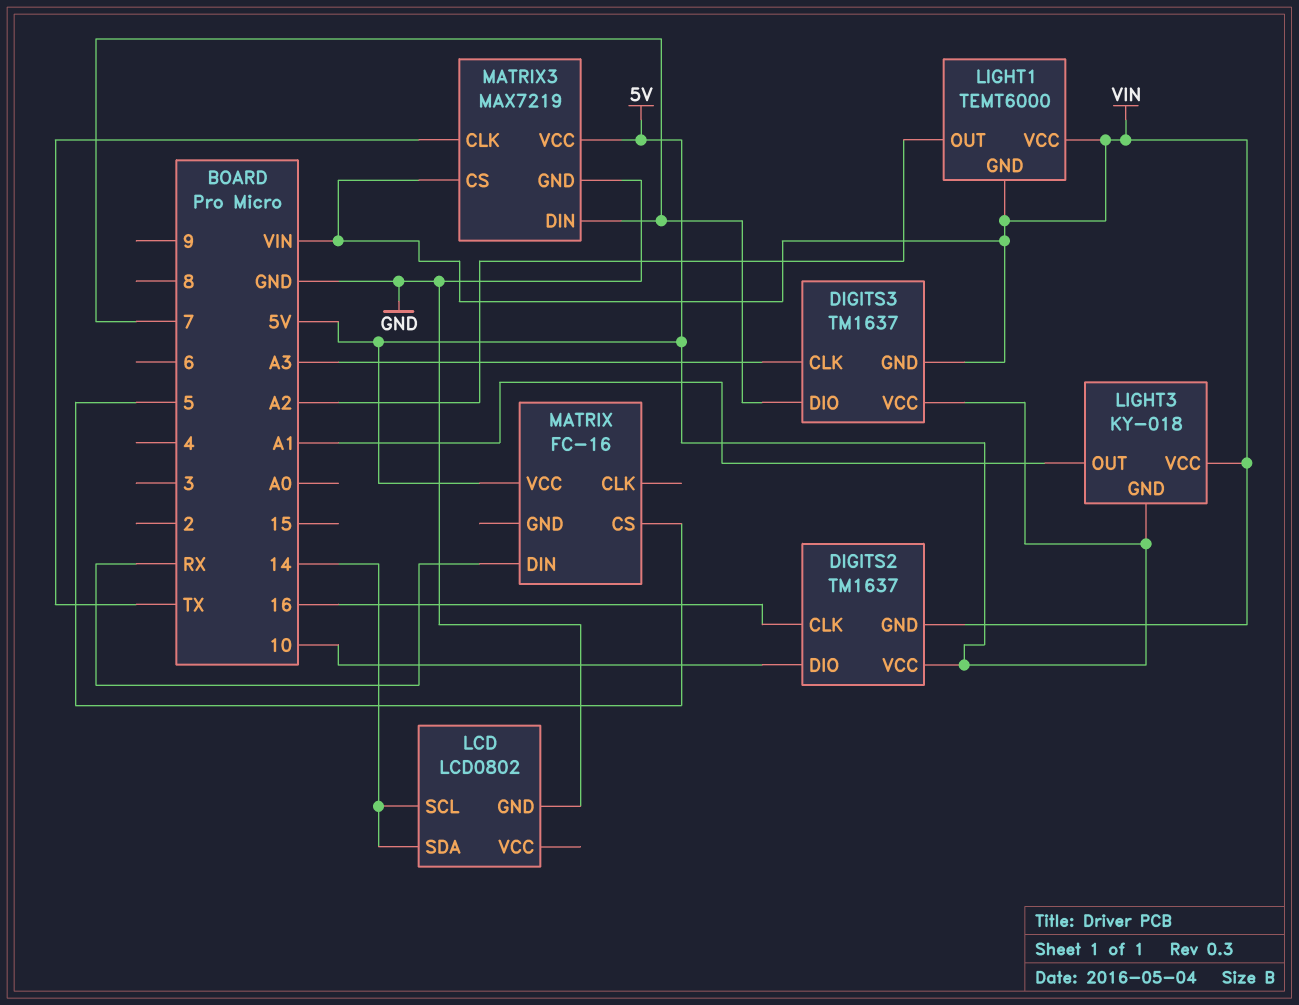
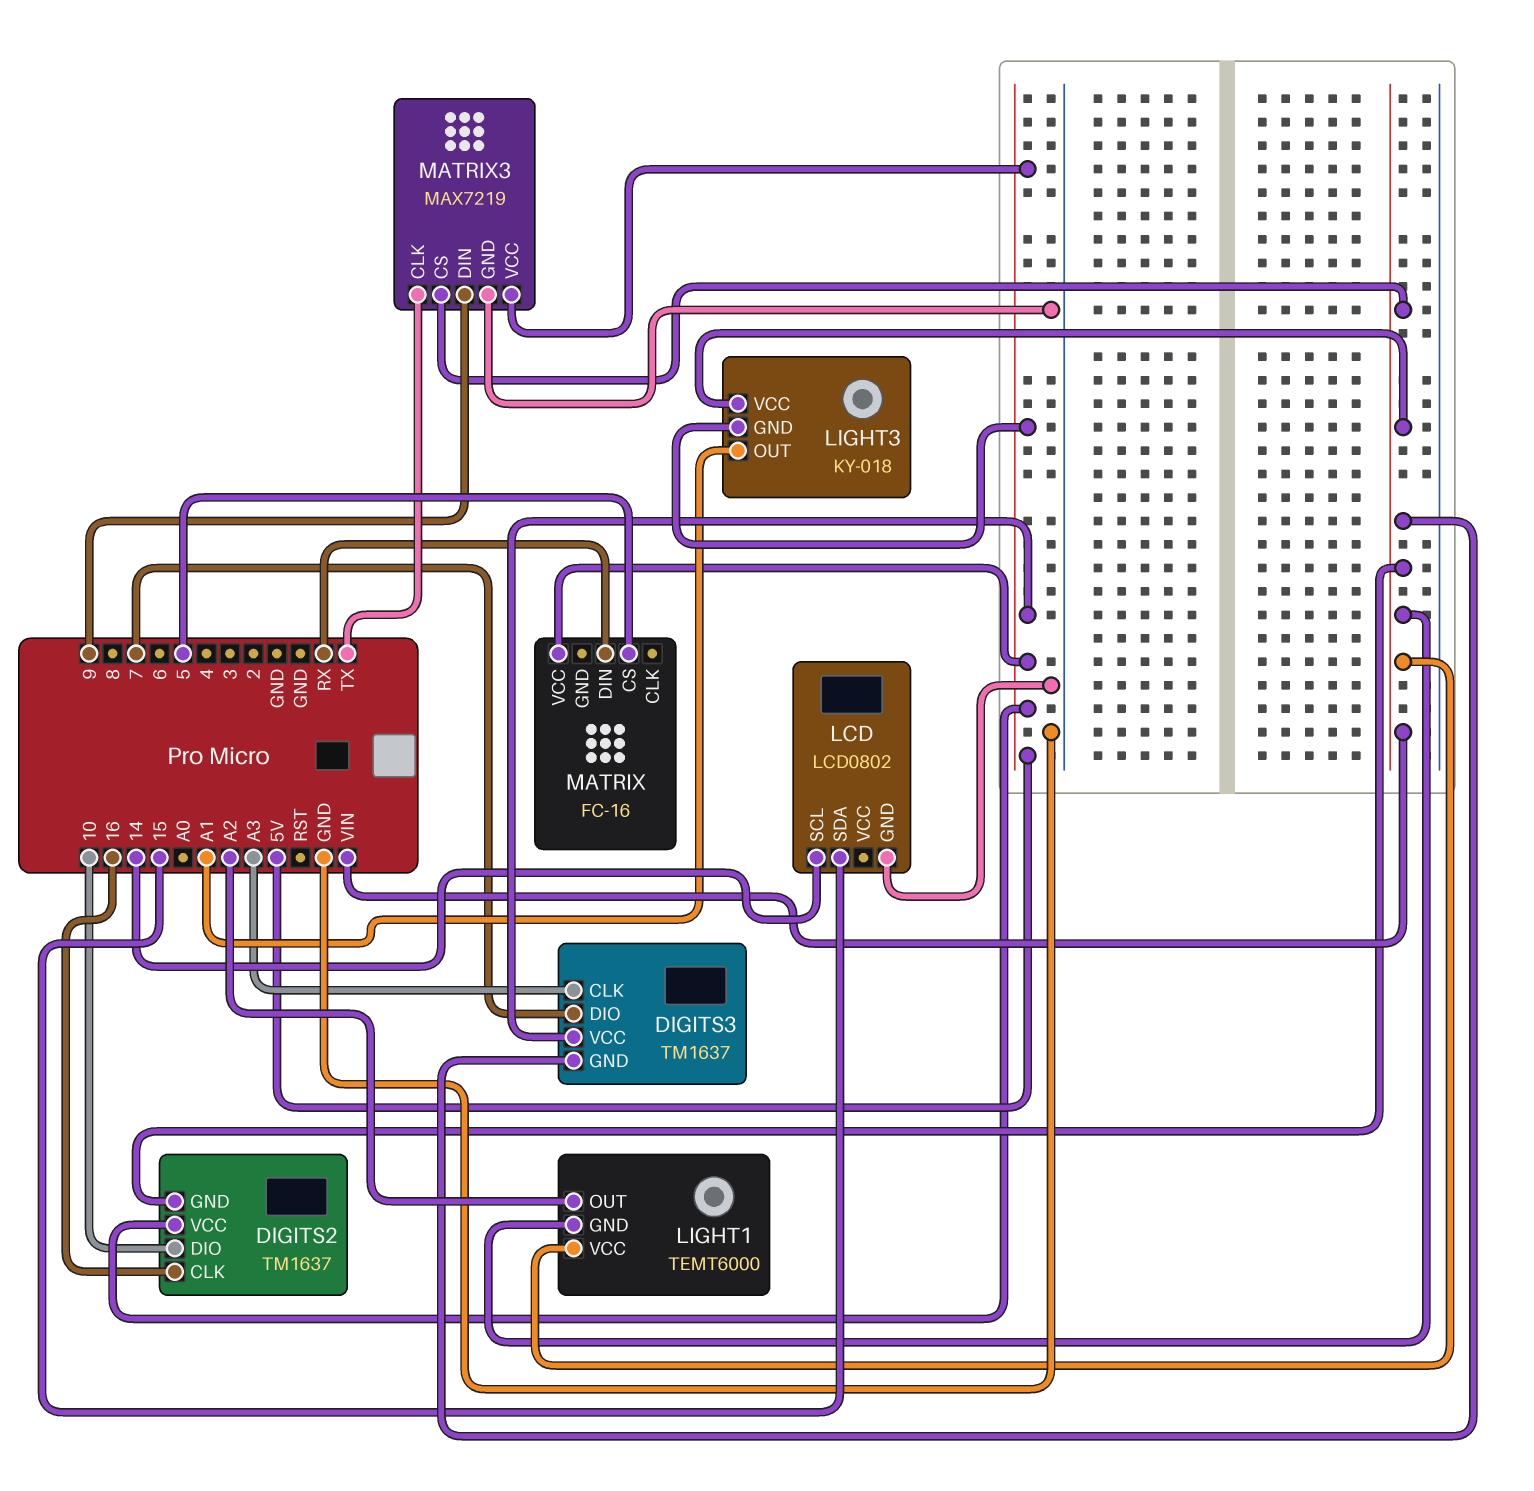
LCD pin SDA: 14 -> 15
MATRIX3 pin DIN: 7 -> 9

